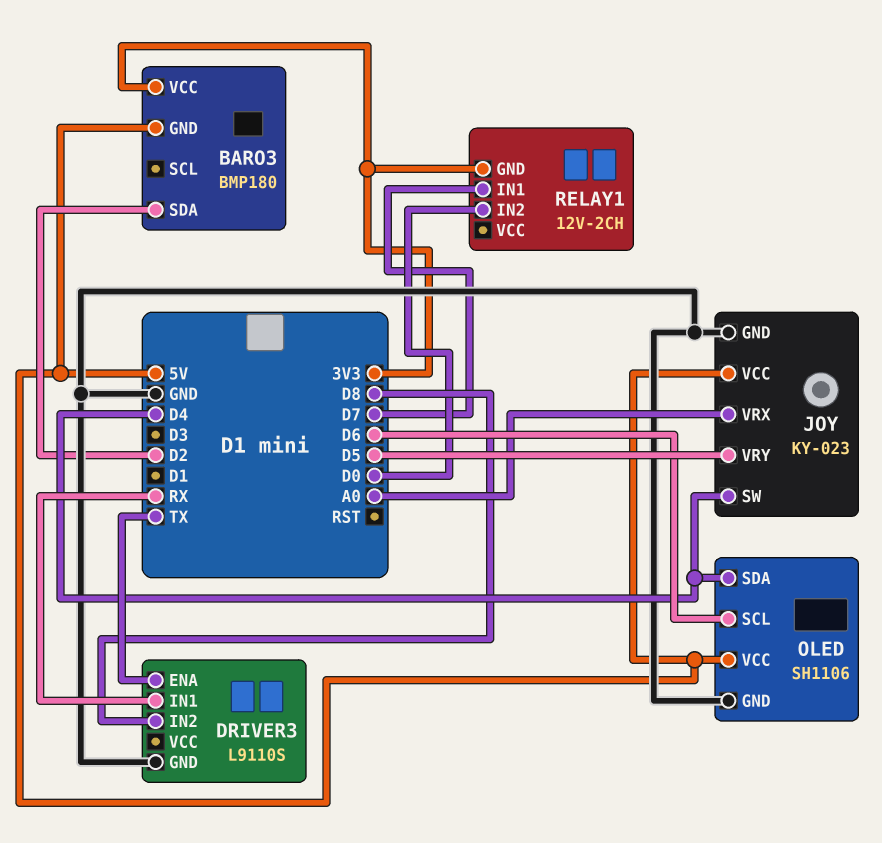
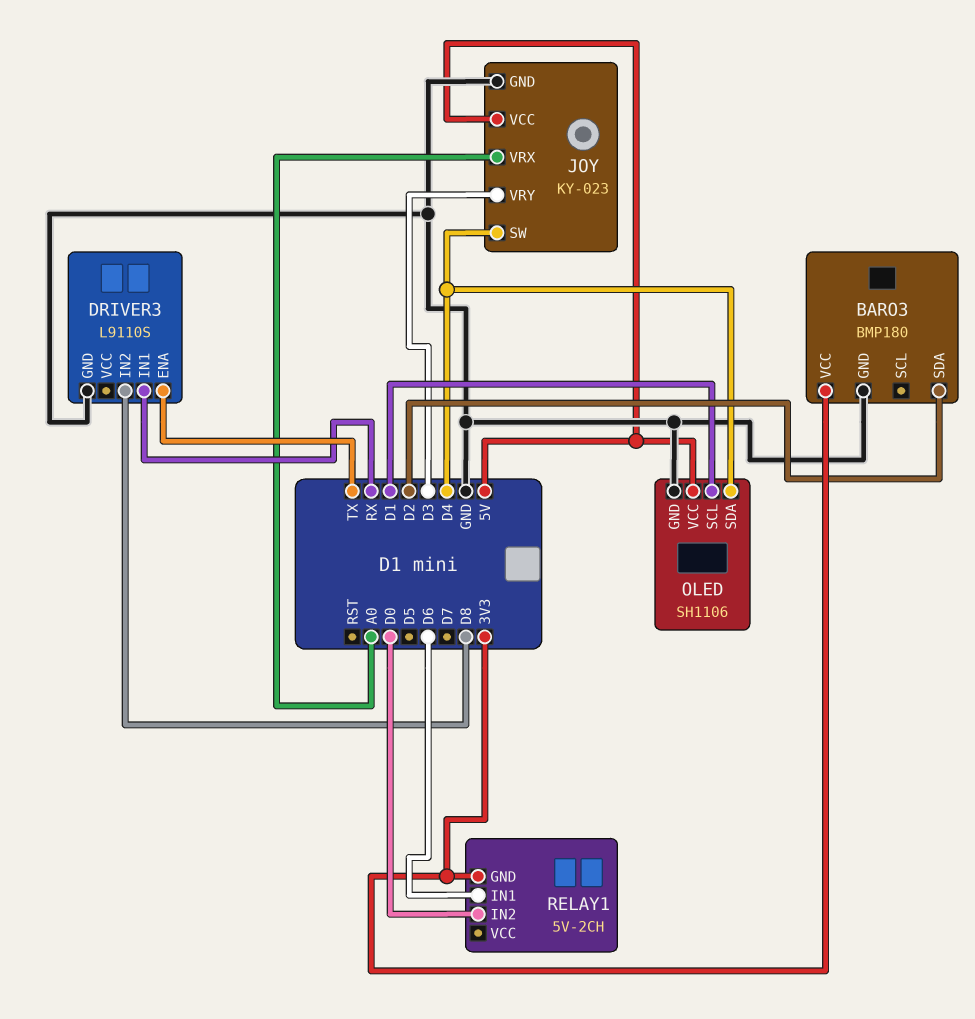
BARO3 pin GND: 5V -> GND
JOY pin VRY: D5 -> D3
OLED pin SCL: D6 -> D1
RELAY1: 12V-2CH -> 5V-2CH
RELAY1 pin IN1: D7 -> D6

